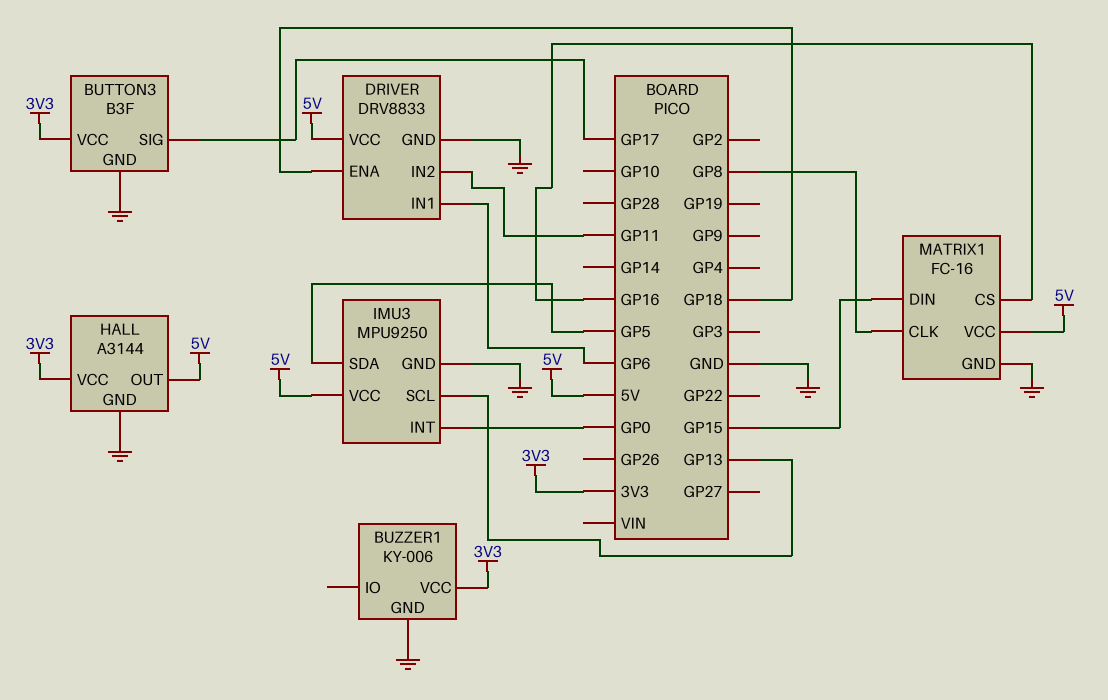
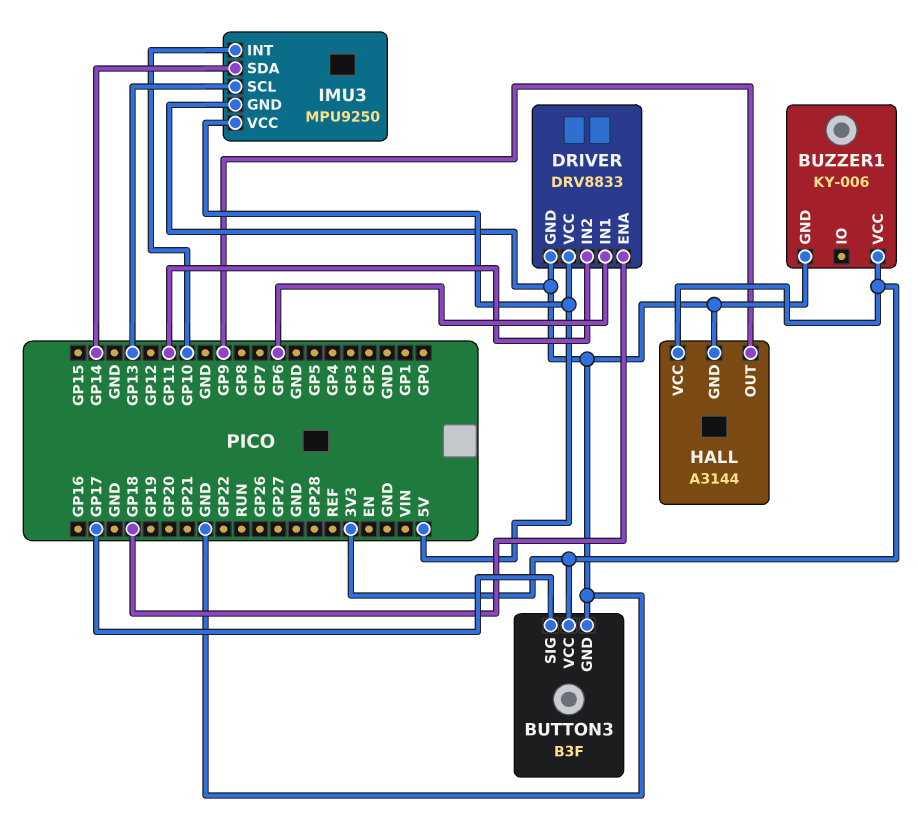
HALL pin OUT: 5V -> GP9
IMU3 pin INT: GP0 -> GP10
IMU3 pin SDA: GP5 -> GP14
MATRIX1: FC-16 -> none
MATRIX1 pin CLK: GP8 -> none
MATRIX1 pin CS: GP16 -> none
MATRIX1 pin DIN: GP15 -> none
MATRIX1 pin GND: GND -> none
MATRIX1 pin VCC: 5V -> none

